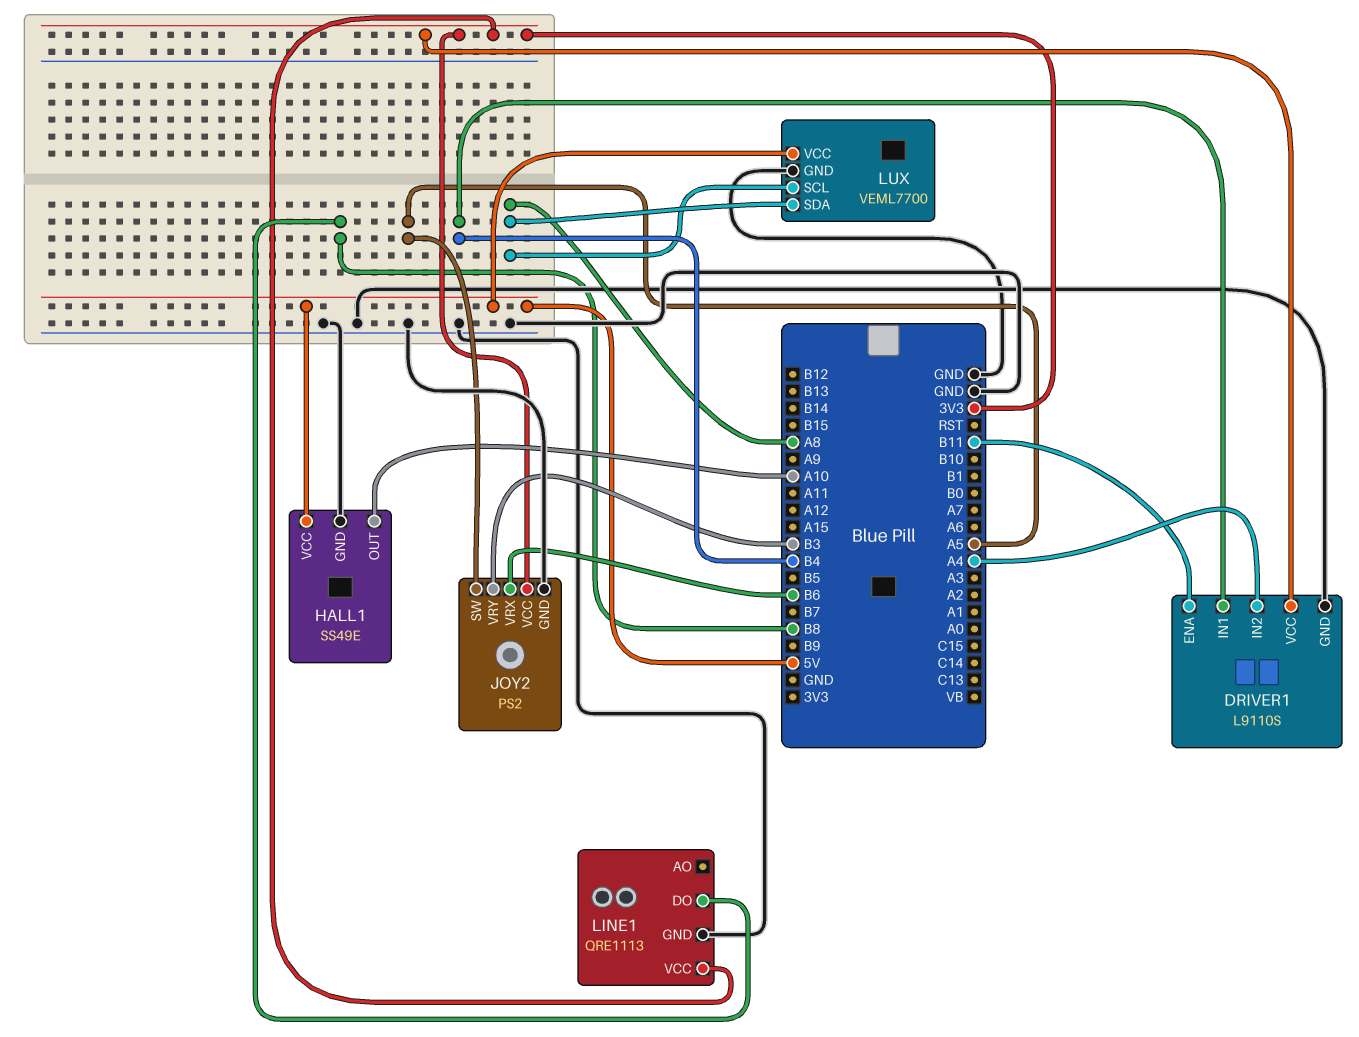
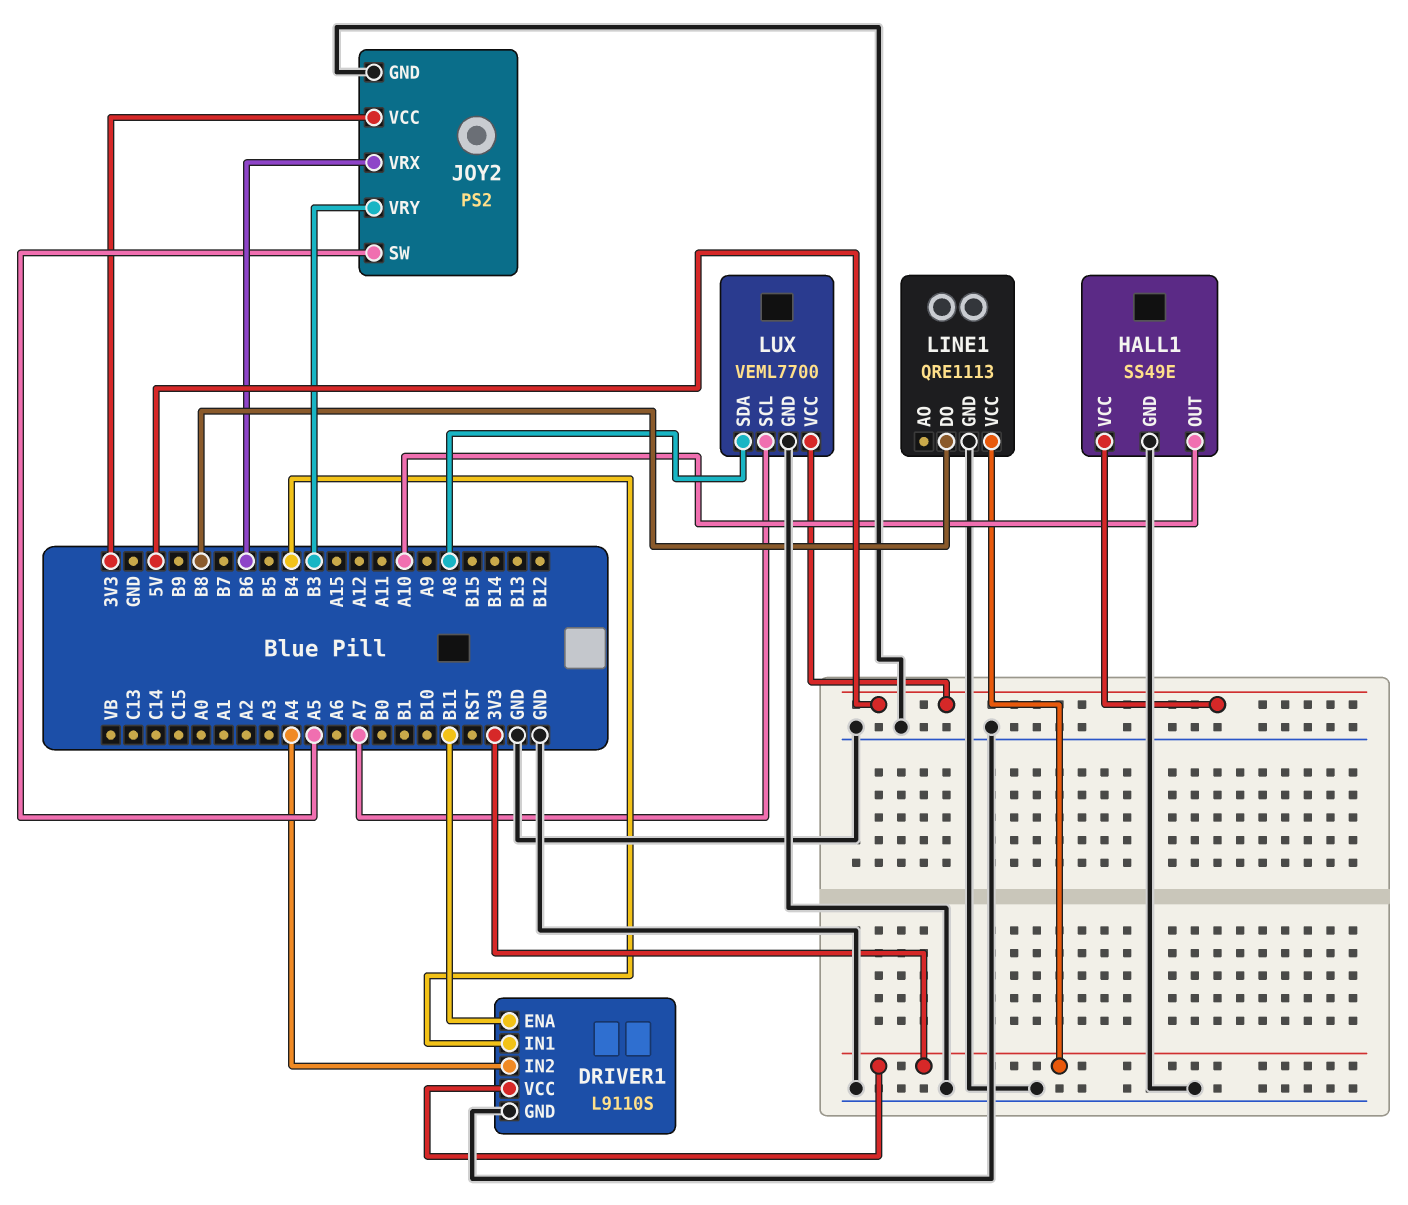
LUX pin SCL: A8 -> A7

